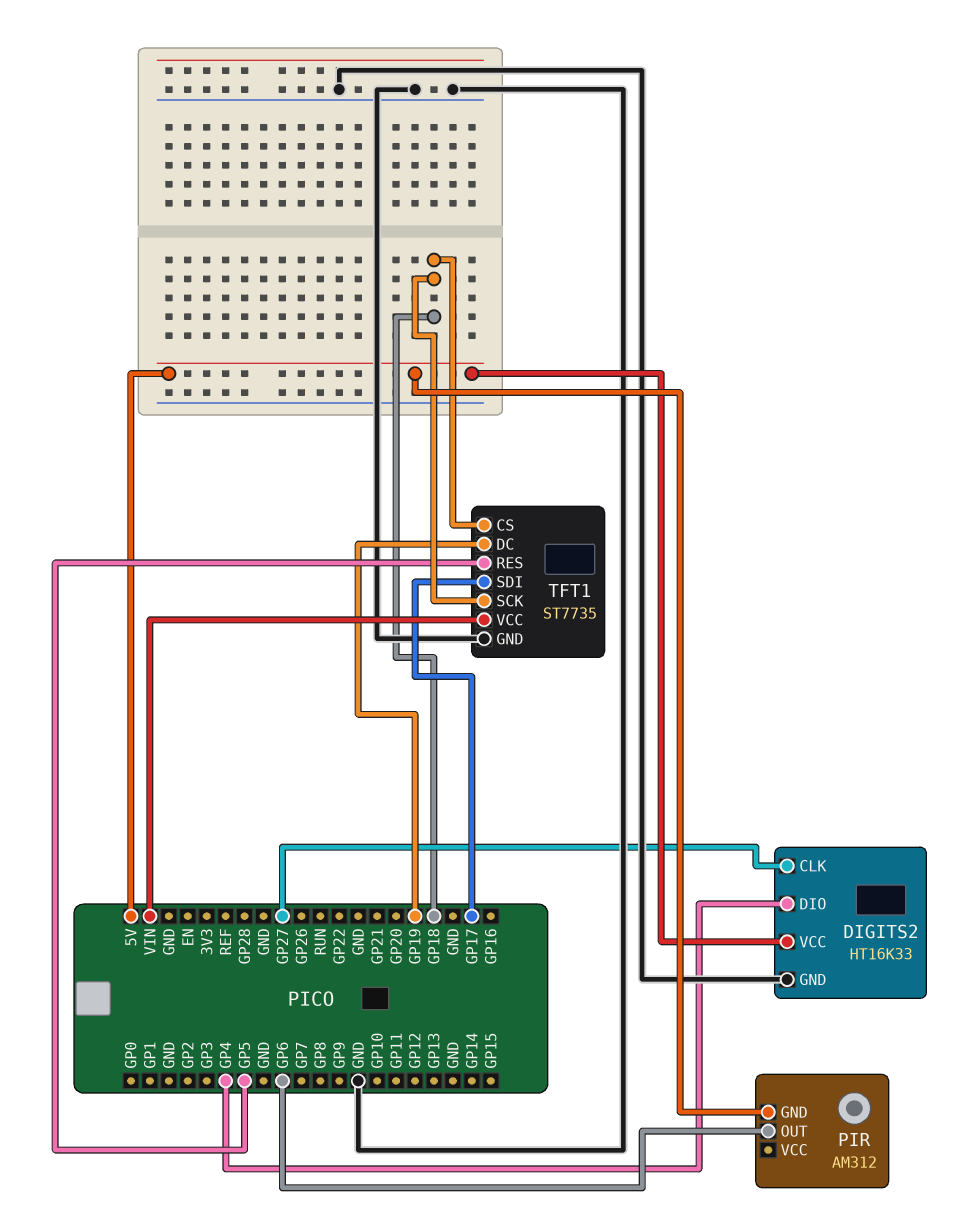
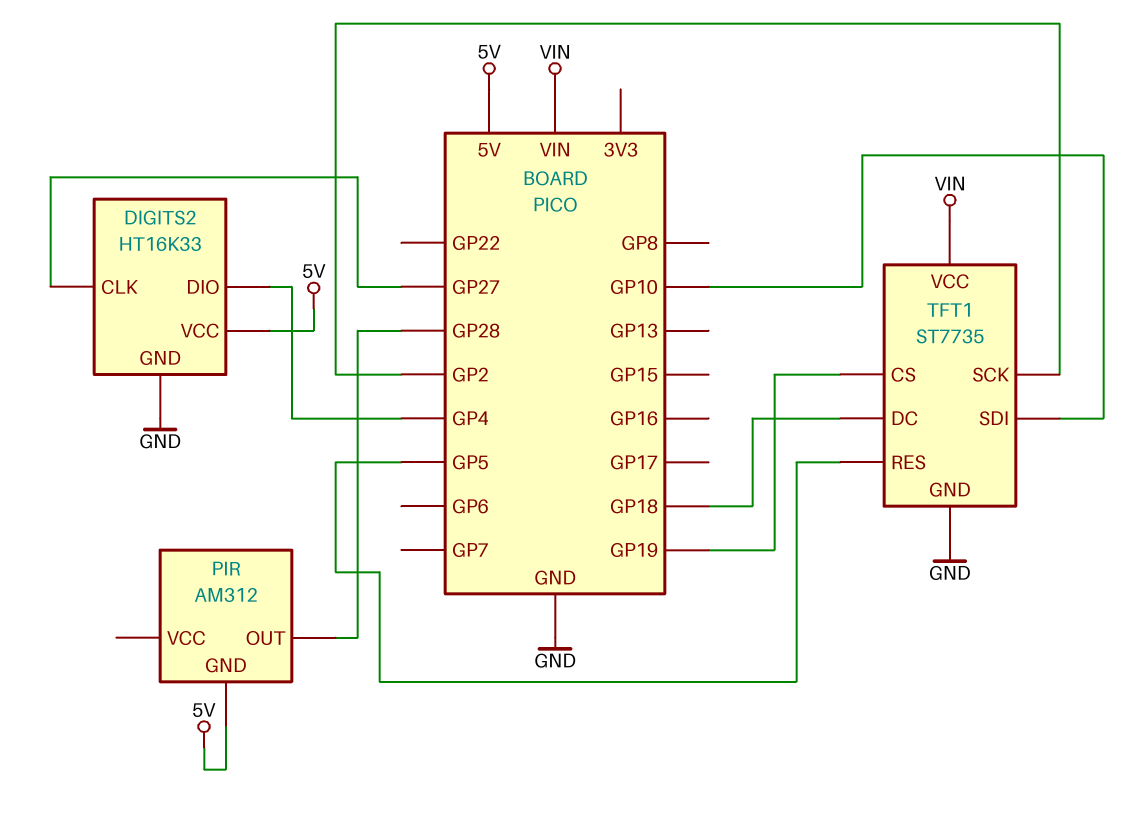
PIR pin OUT: GP6 -> GP28
TFT1 pin CS: GP18 -> GP19
TFT1 pin DC: GP19 -> GP18
TFT1 pin SCK: GP18 -> GP2
TFT1 pin SDI: GP17 -> GP10

